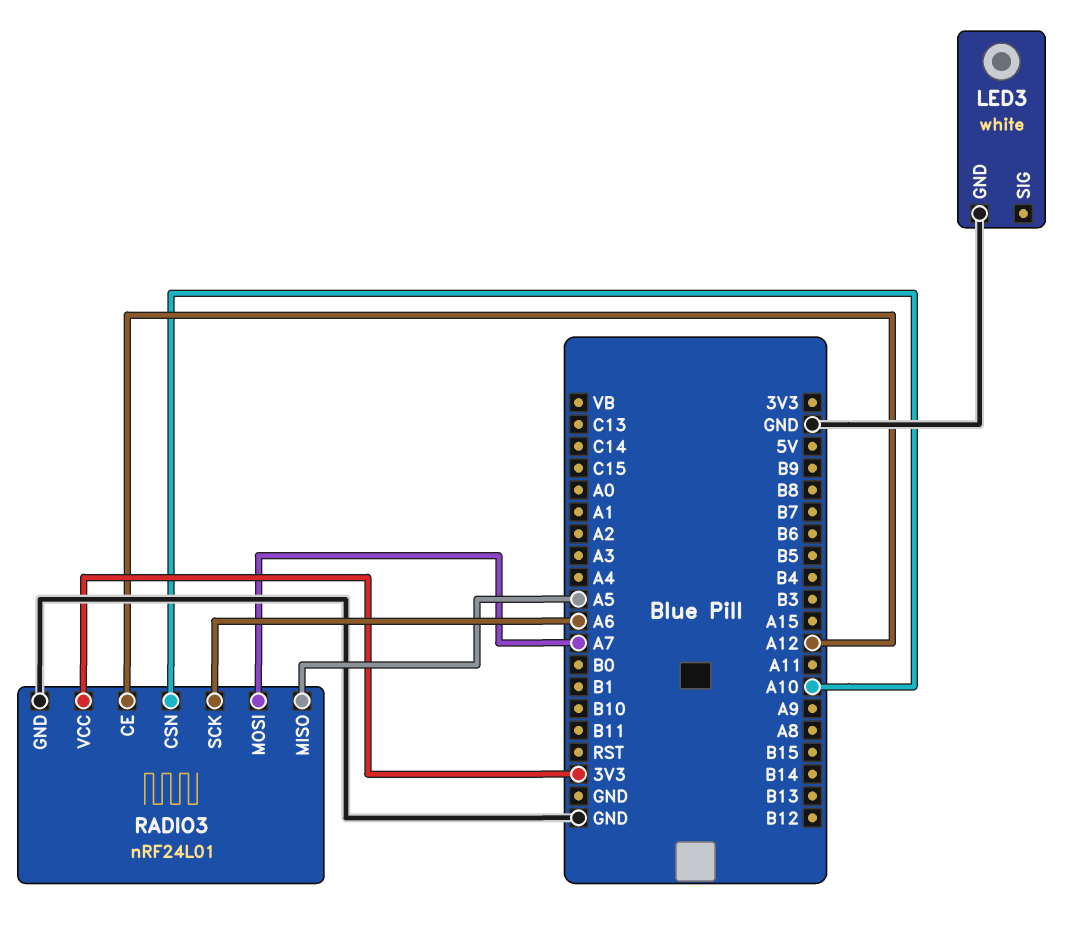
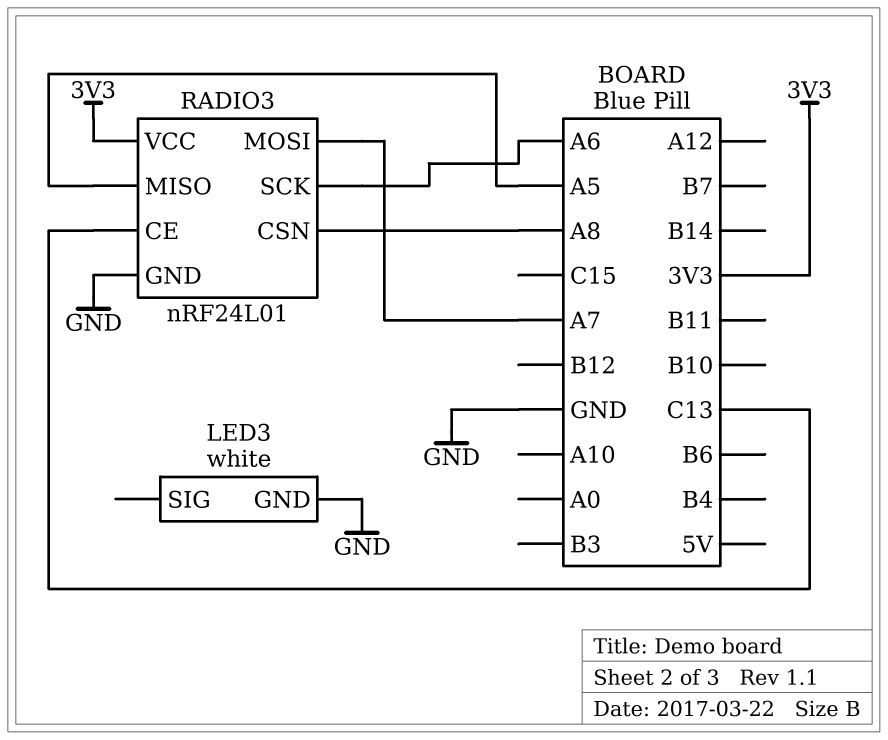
RADIO3 pin CE: A12 -> C13
RADIO3 pin CSN: A10 -> A8

